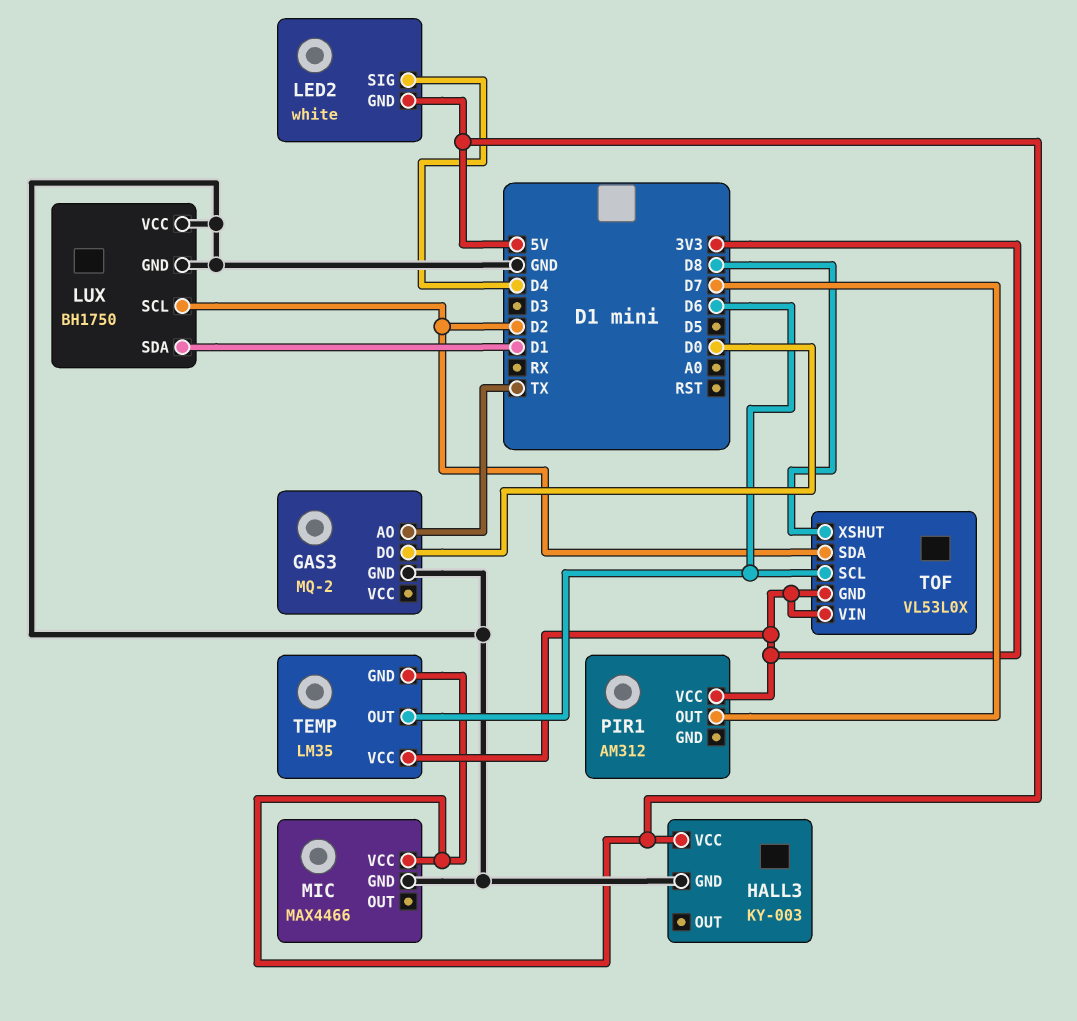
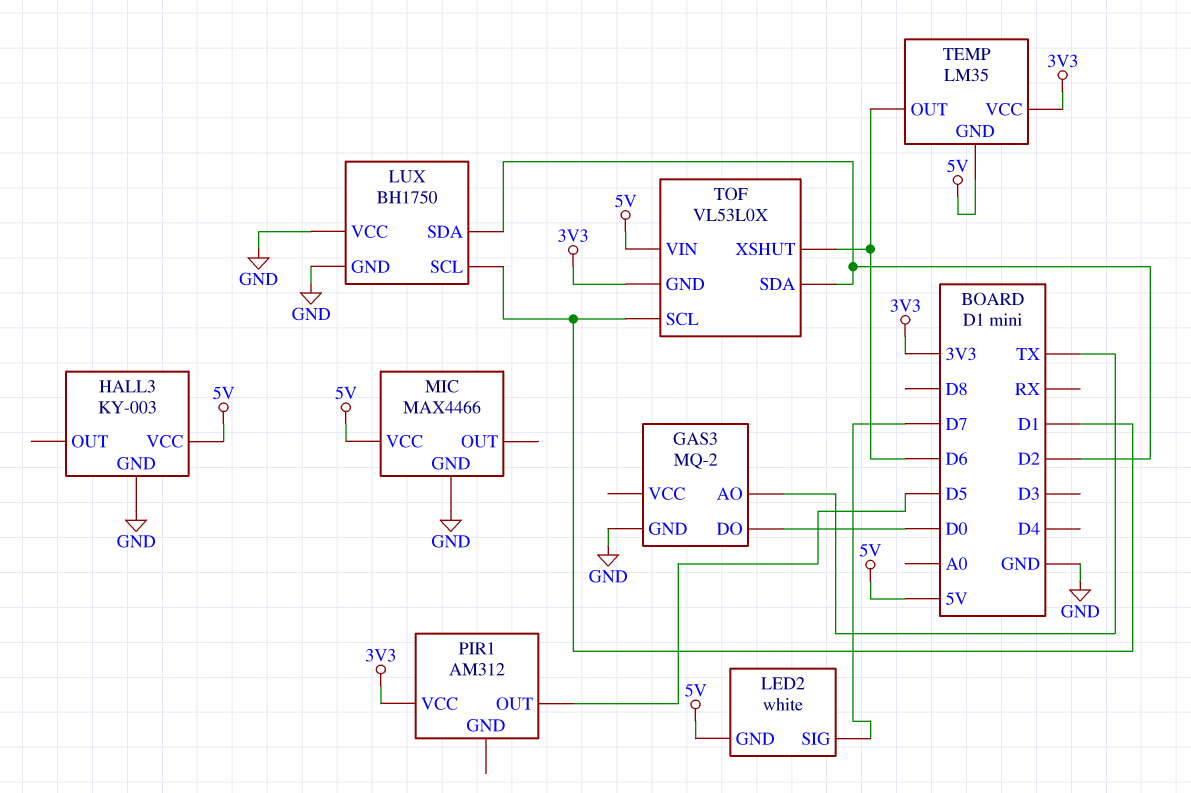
LED2 pin SIG: D4 -> D7
LUX pin SCL: D2 -> D1
LUX pin SDA: D1 -> D2
PIR1 pin OUT: D7 -> D5
TOF pin SCL: D6 -> D1
TOF pin VIN: 3V3 -> 5V
TOF pin XSHUT: D8 -> D6

